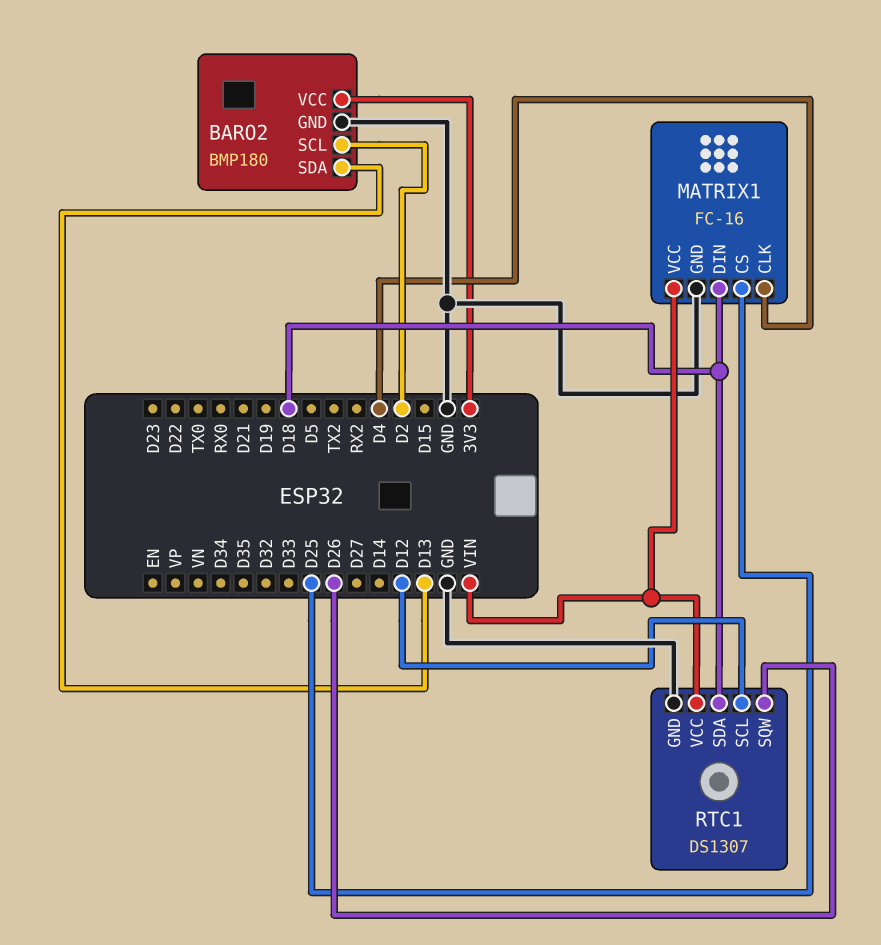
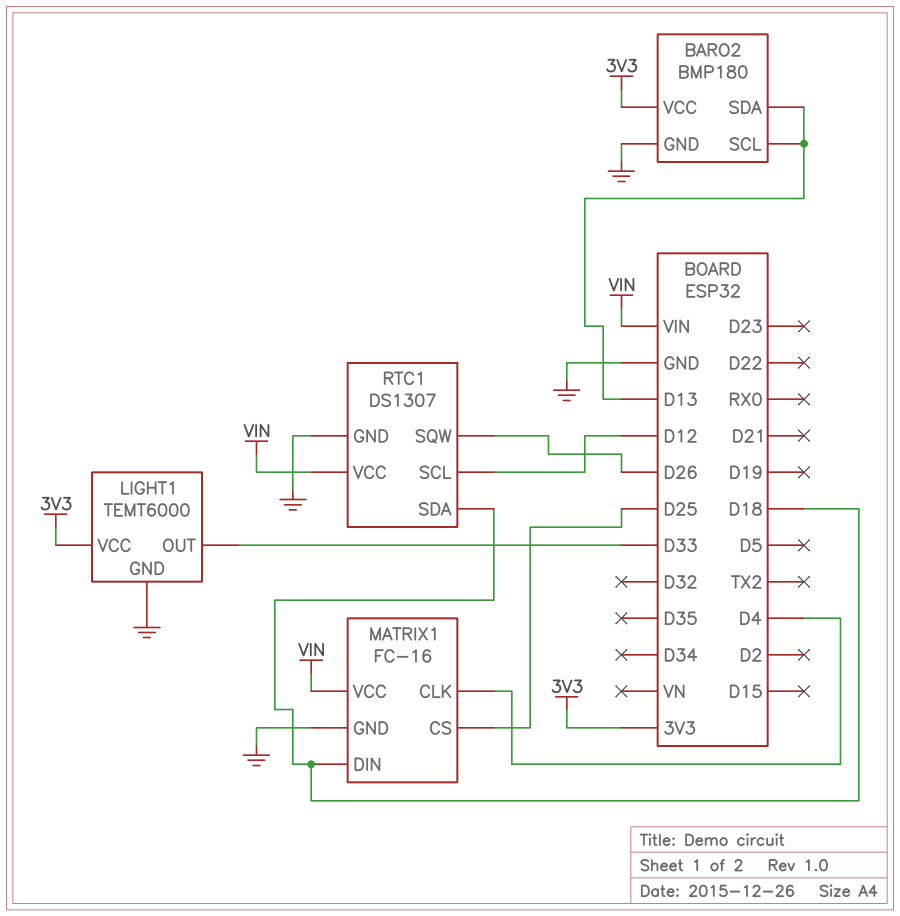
BARO2 pin SCL: D2 -> D13
LIGHT1: none -> TEMT6000
LIGHT1 pin GND: none -> GND
LIGHT1 pin OUT: none -> D33
LIGHT1 pin VCC: none -> 3V3

